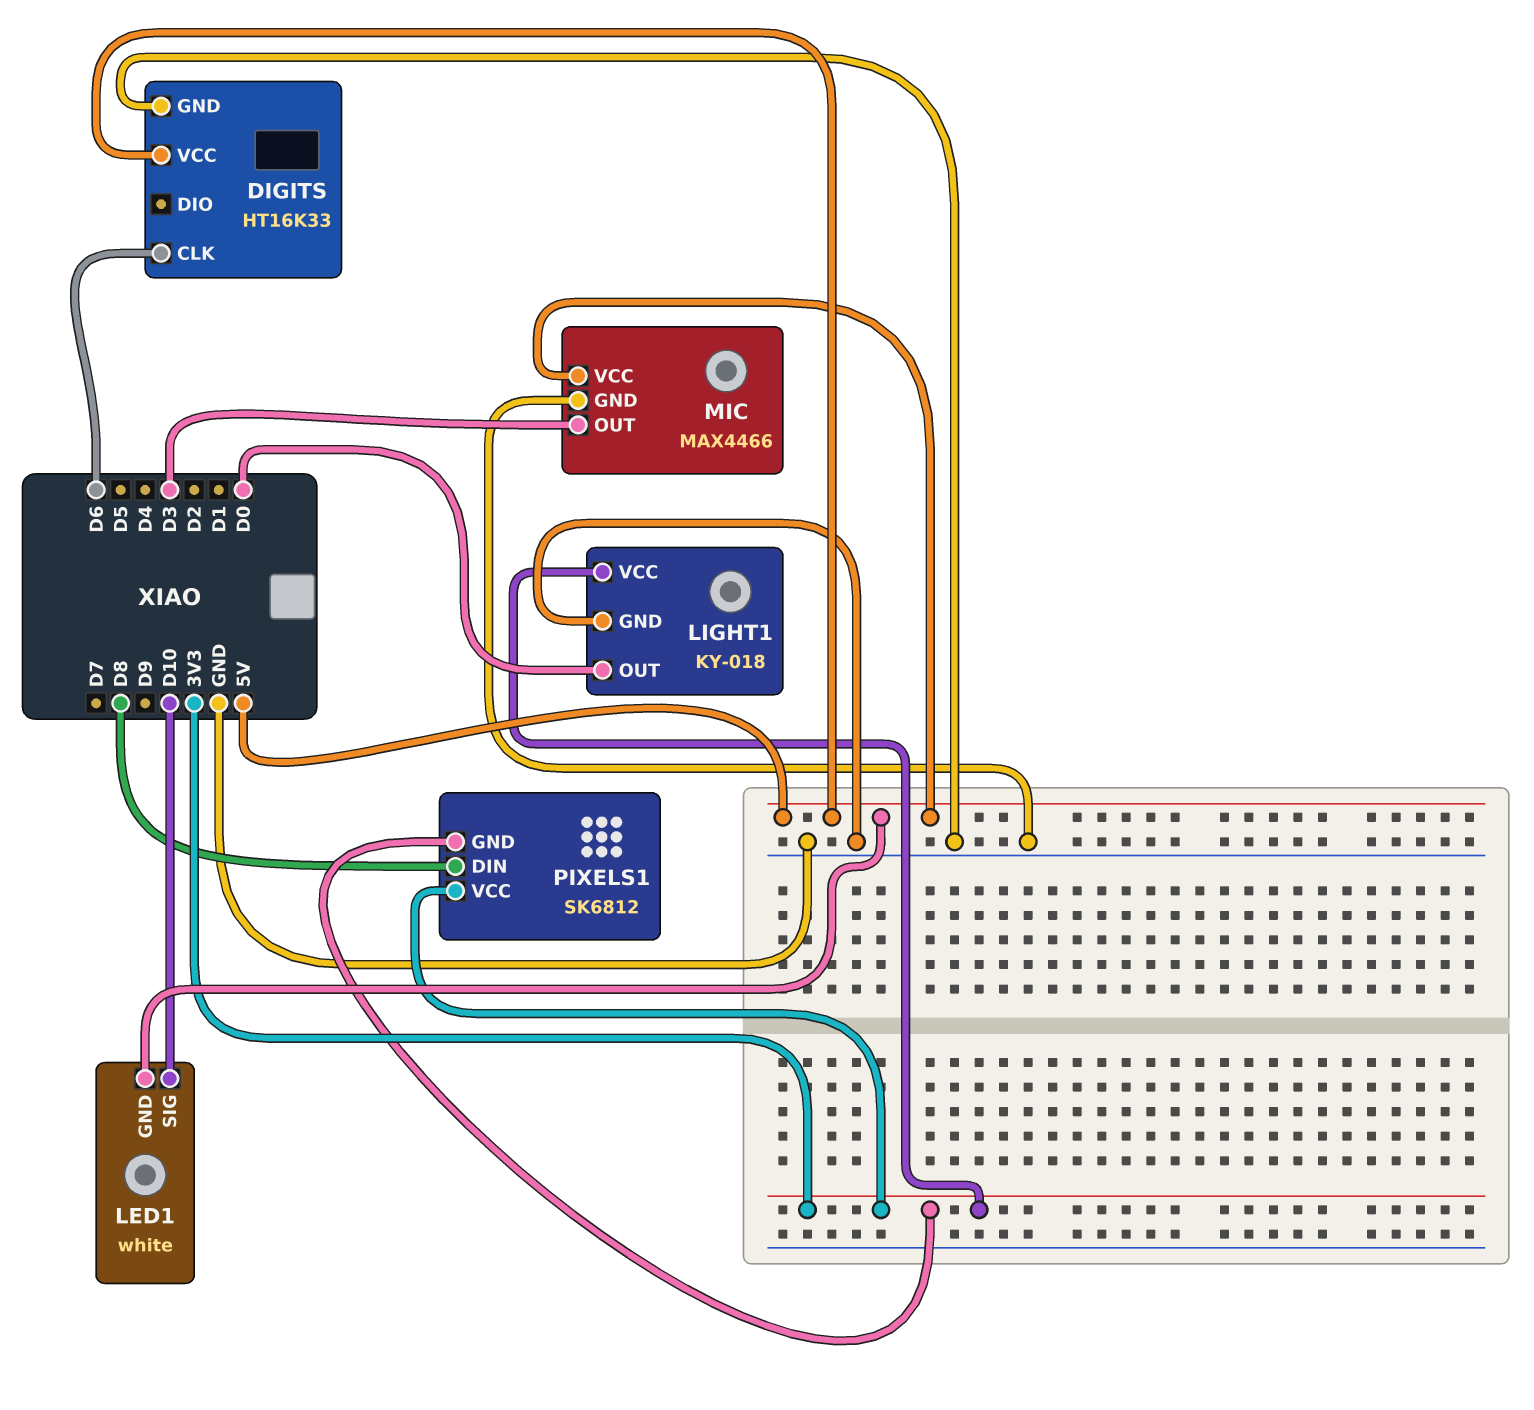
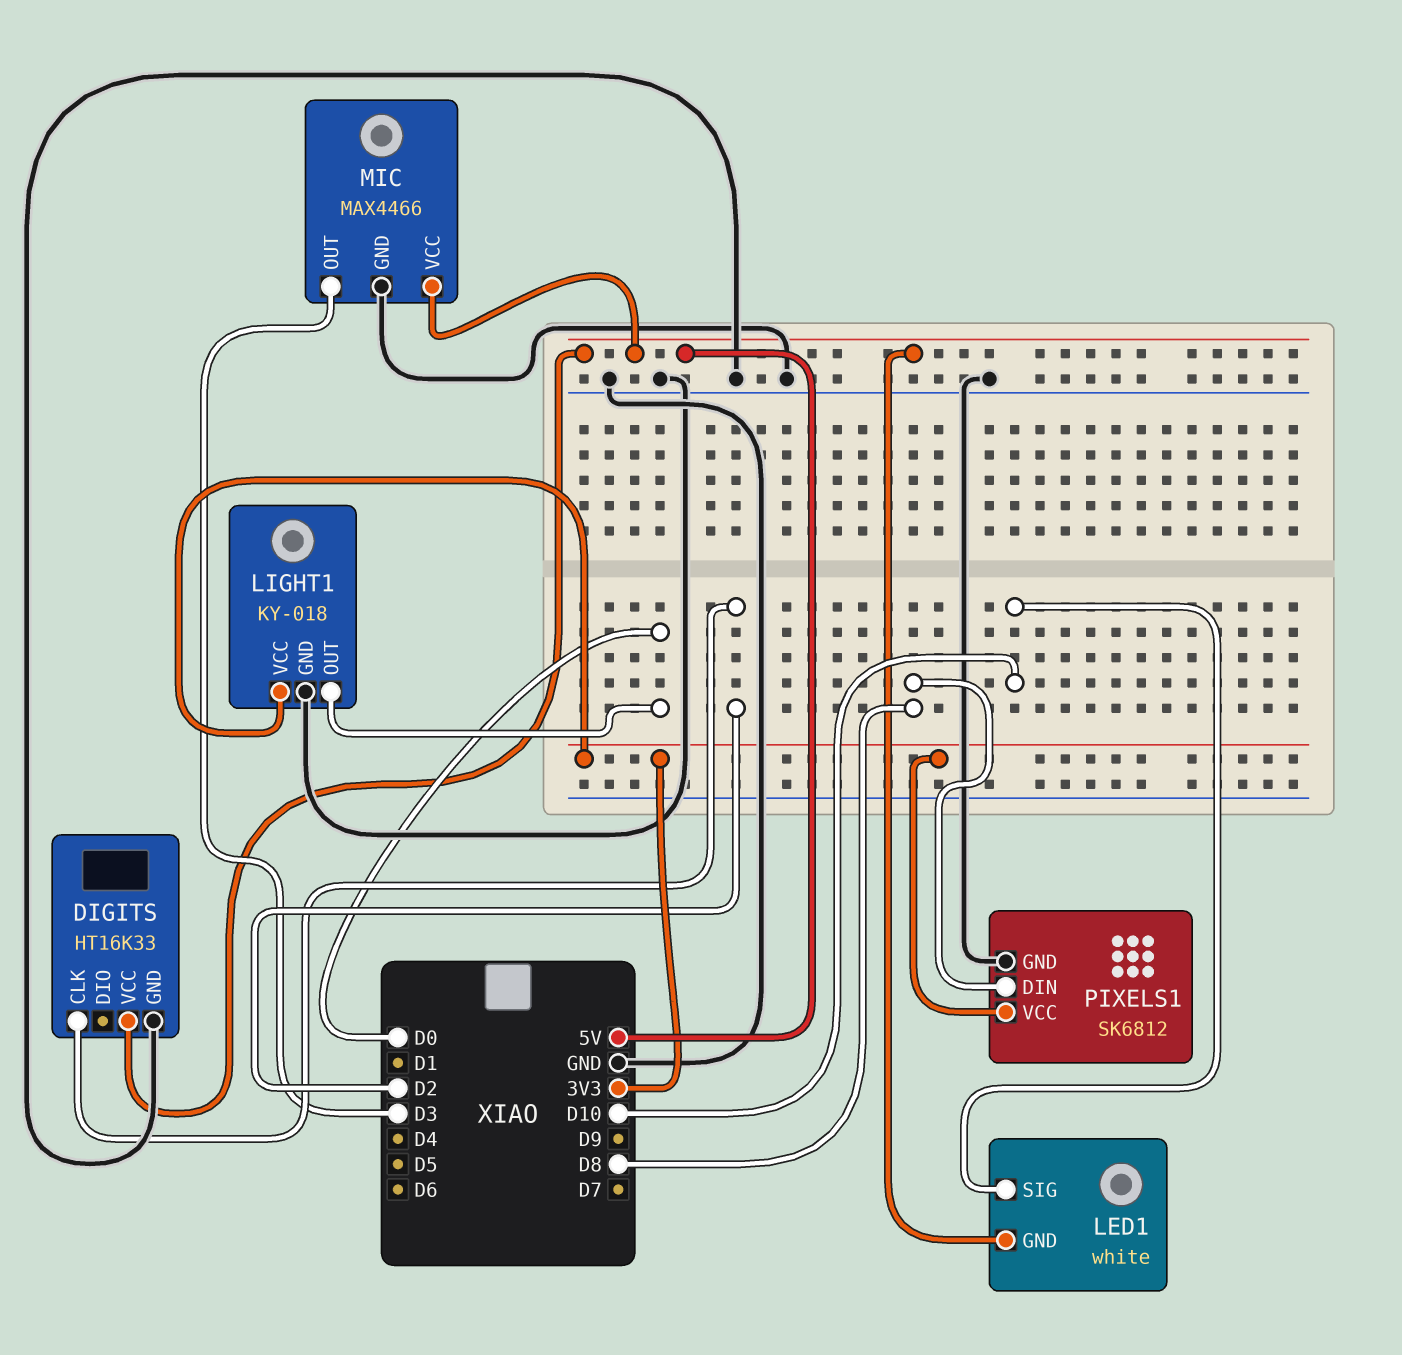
DIGITS pin CLK: D6 -> D2
PIXELS1 pin GND: 3V3 -> GND

